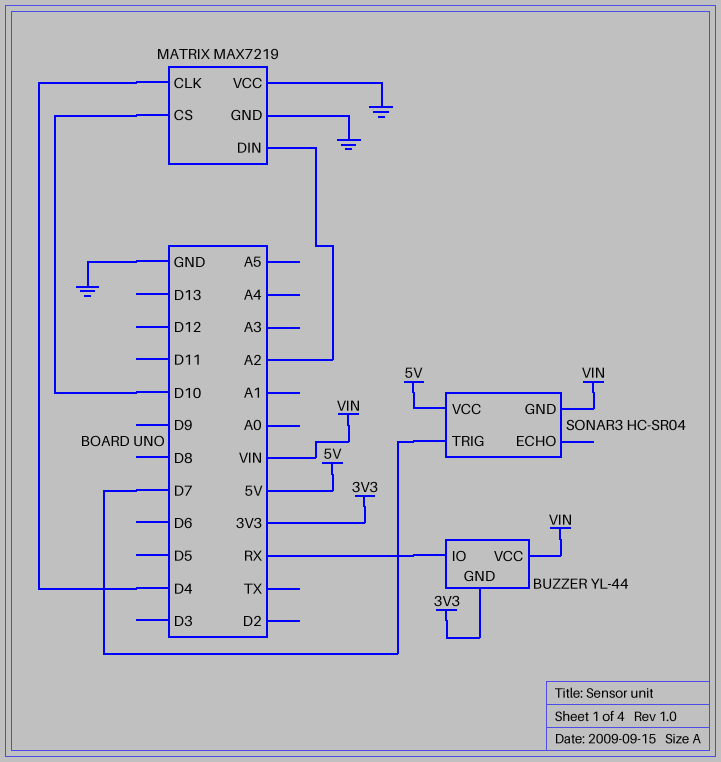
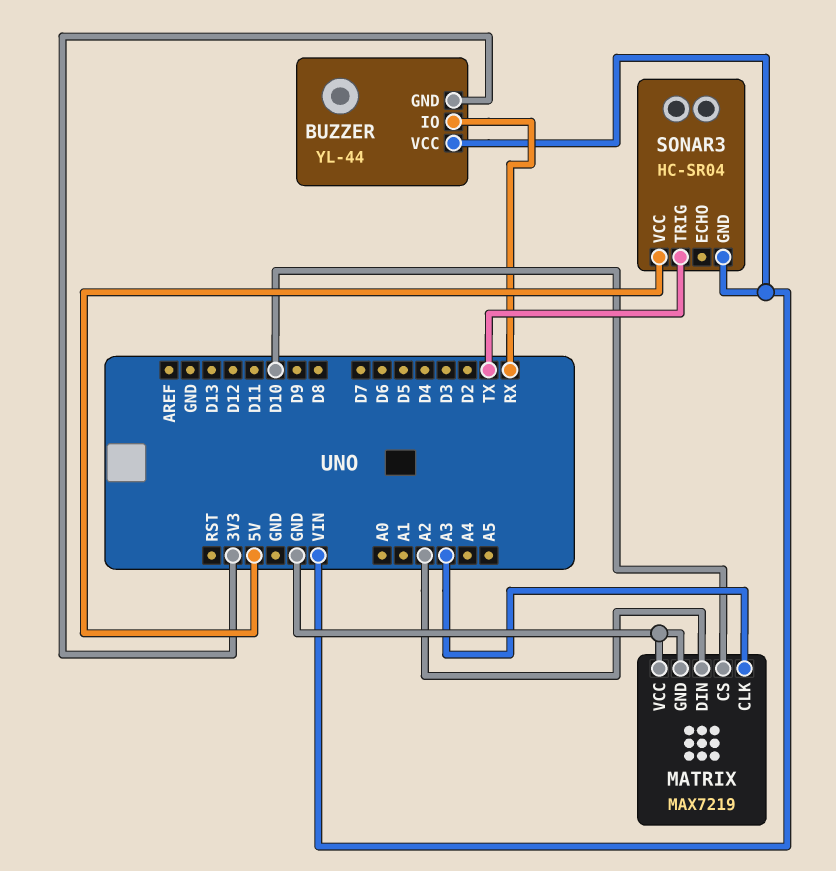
MATRIX pin CLK: D4 -> A3
SONAR3 pin TRIG: D7 -> TX

